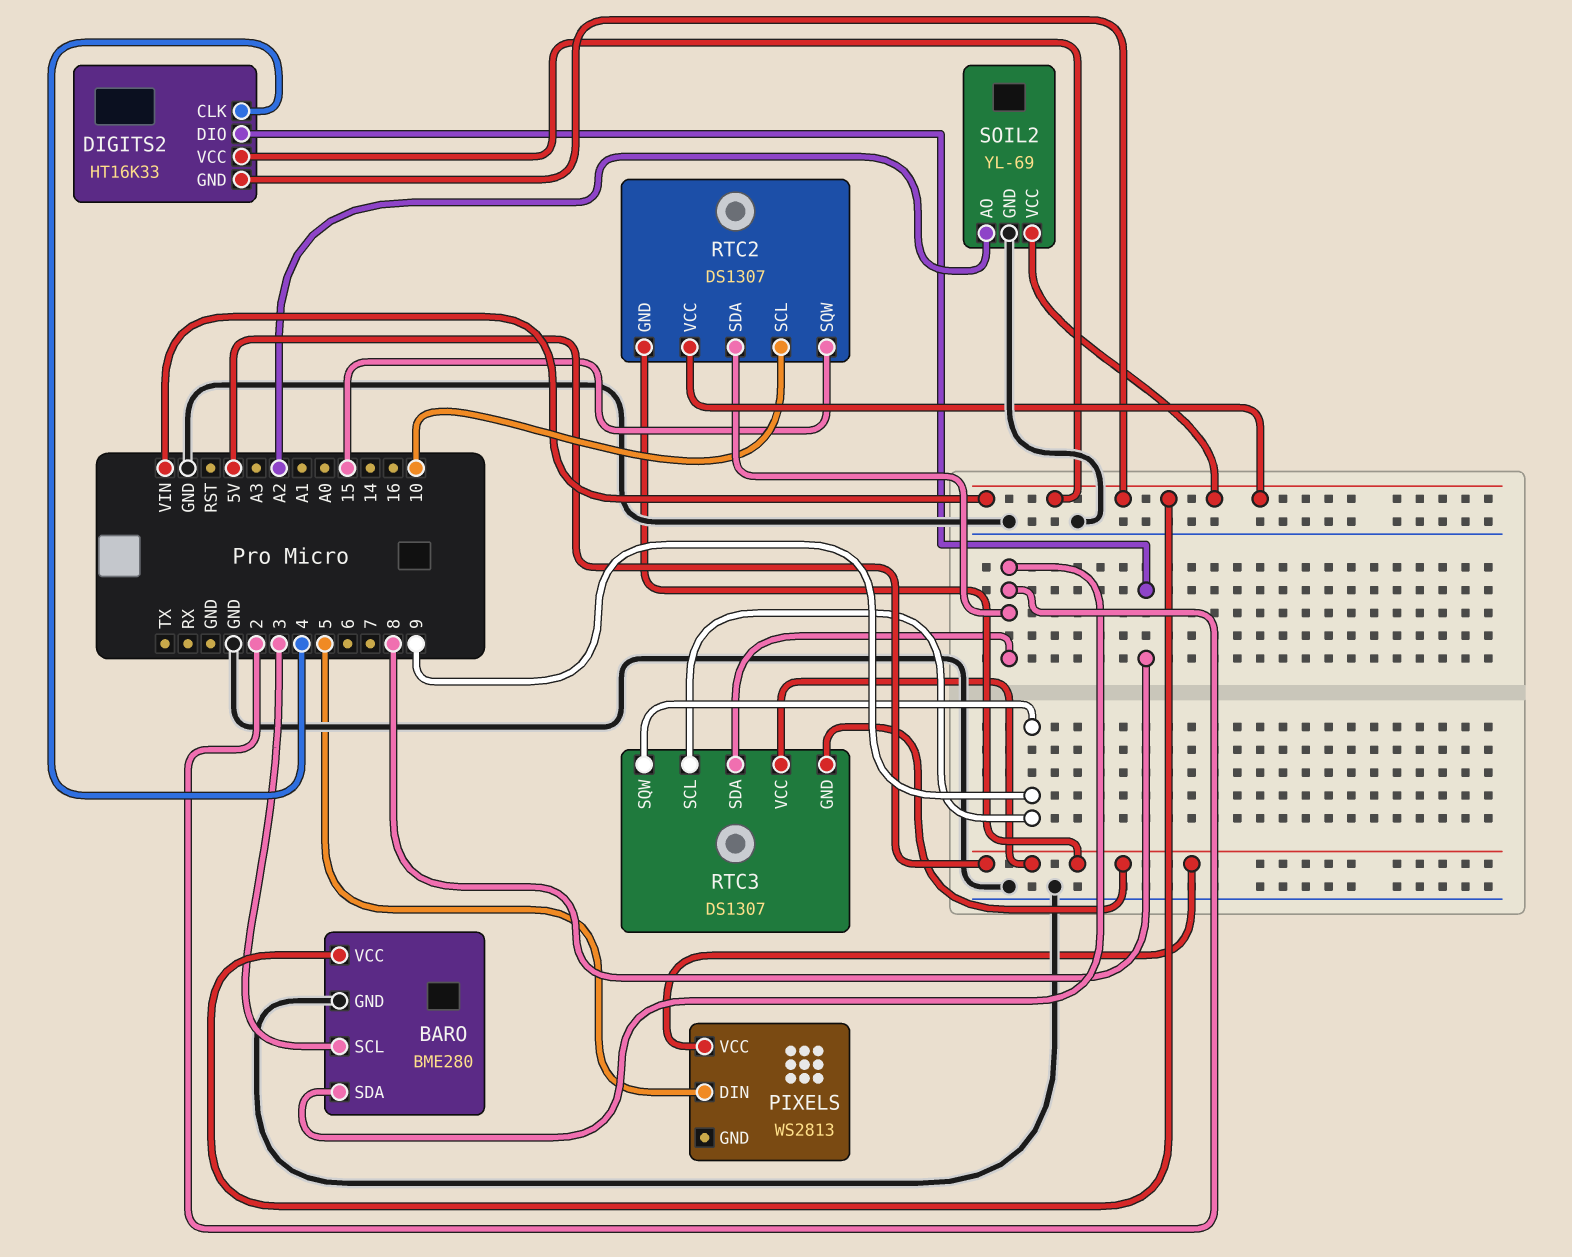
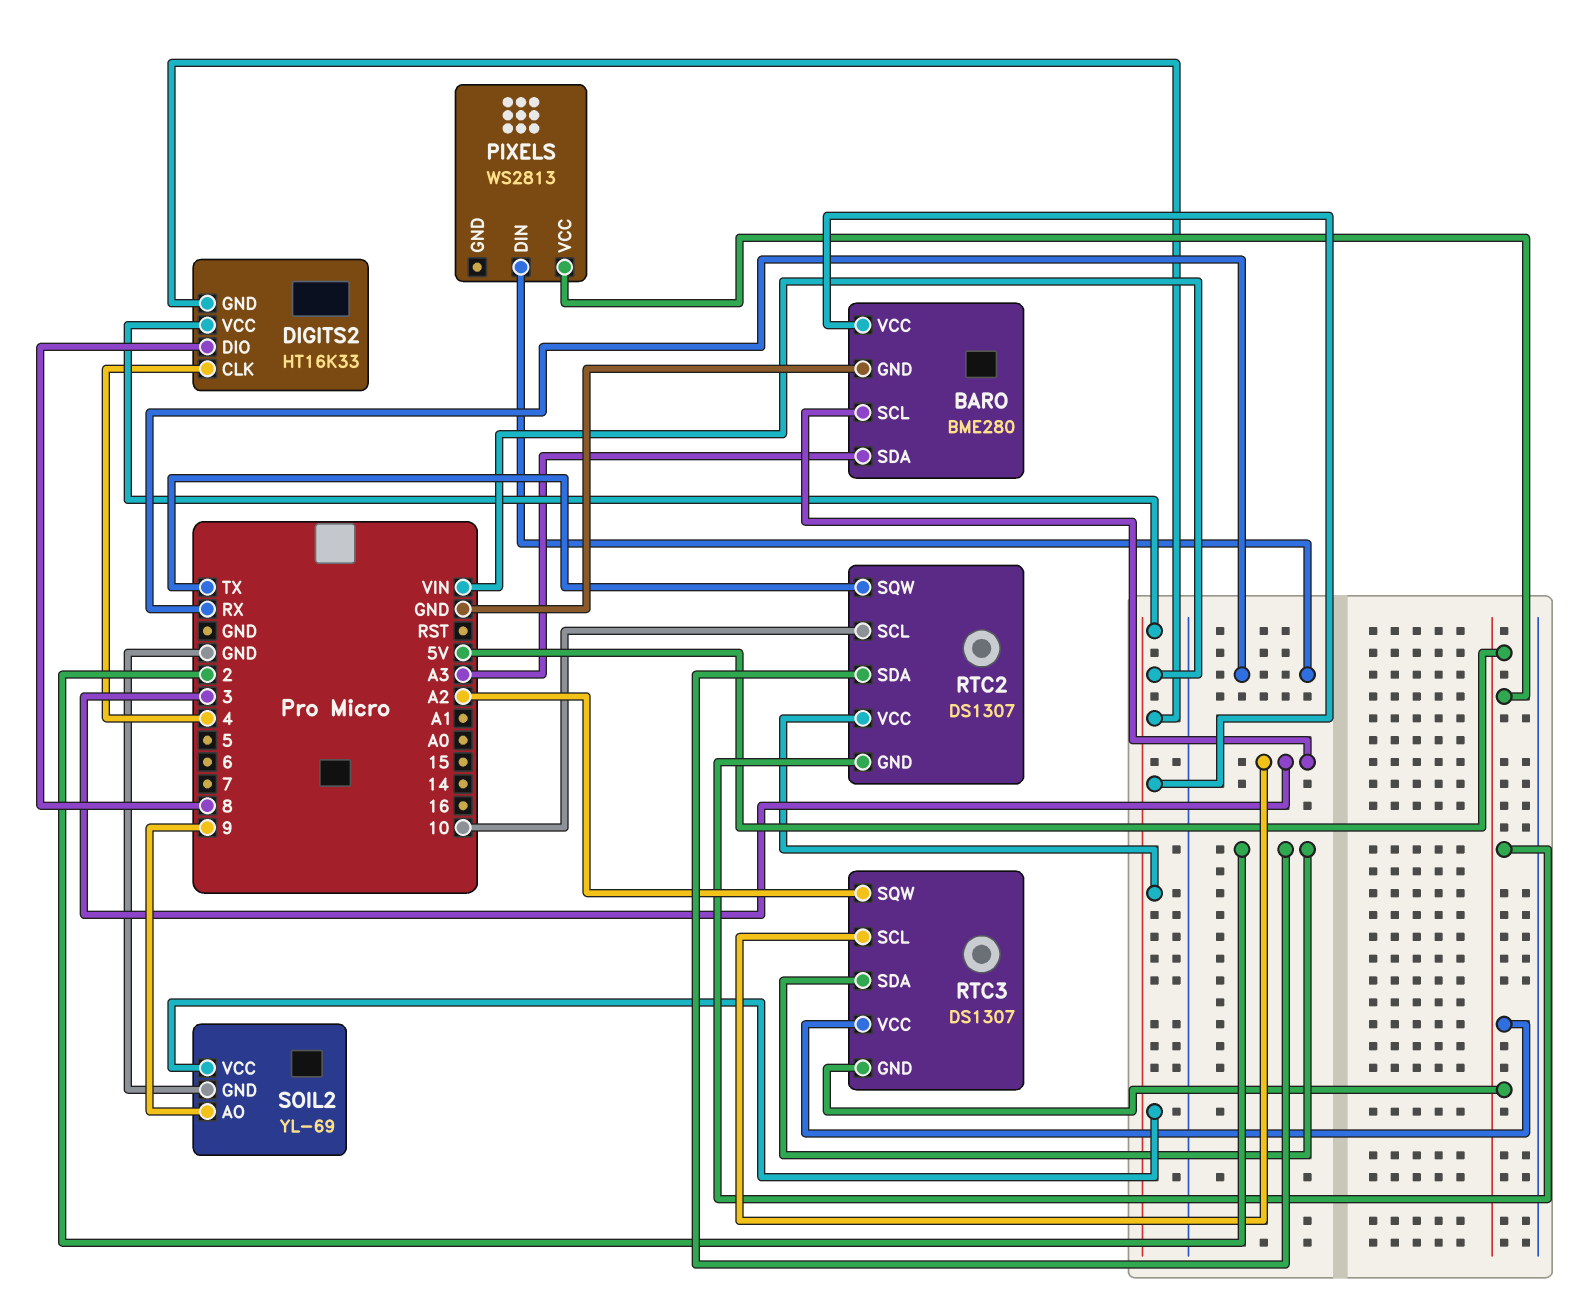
BARO pin SDA: 2 -> A3
PIXELS pin DIN: 5 -> RX
RTC2 pin SQW: 15 -> TX
RTC3 pin SCL: 9 -> 3
RTC3 pin SQW: 9 -> A2
SOIL2 pin AO: A2 -> 9

